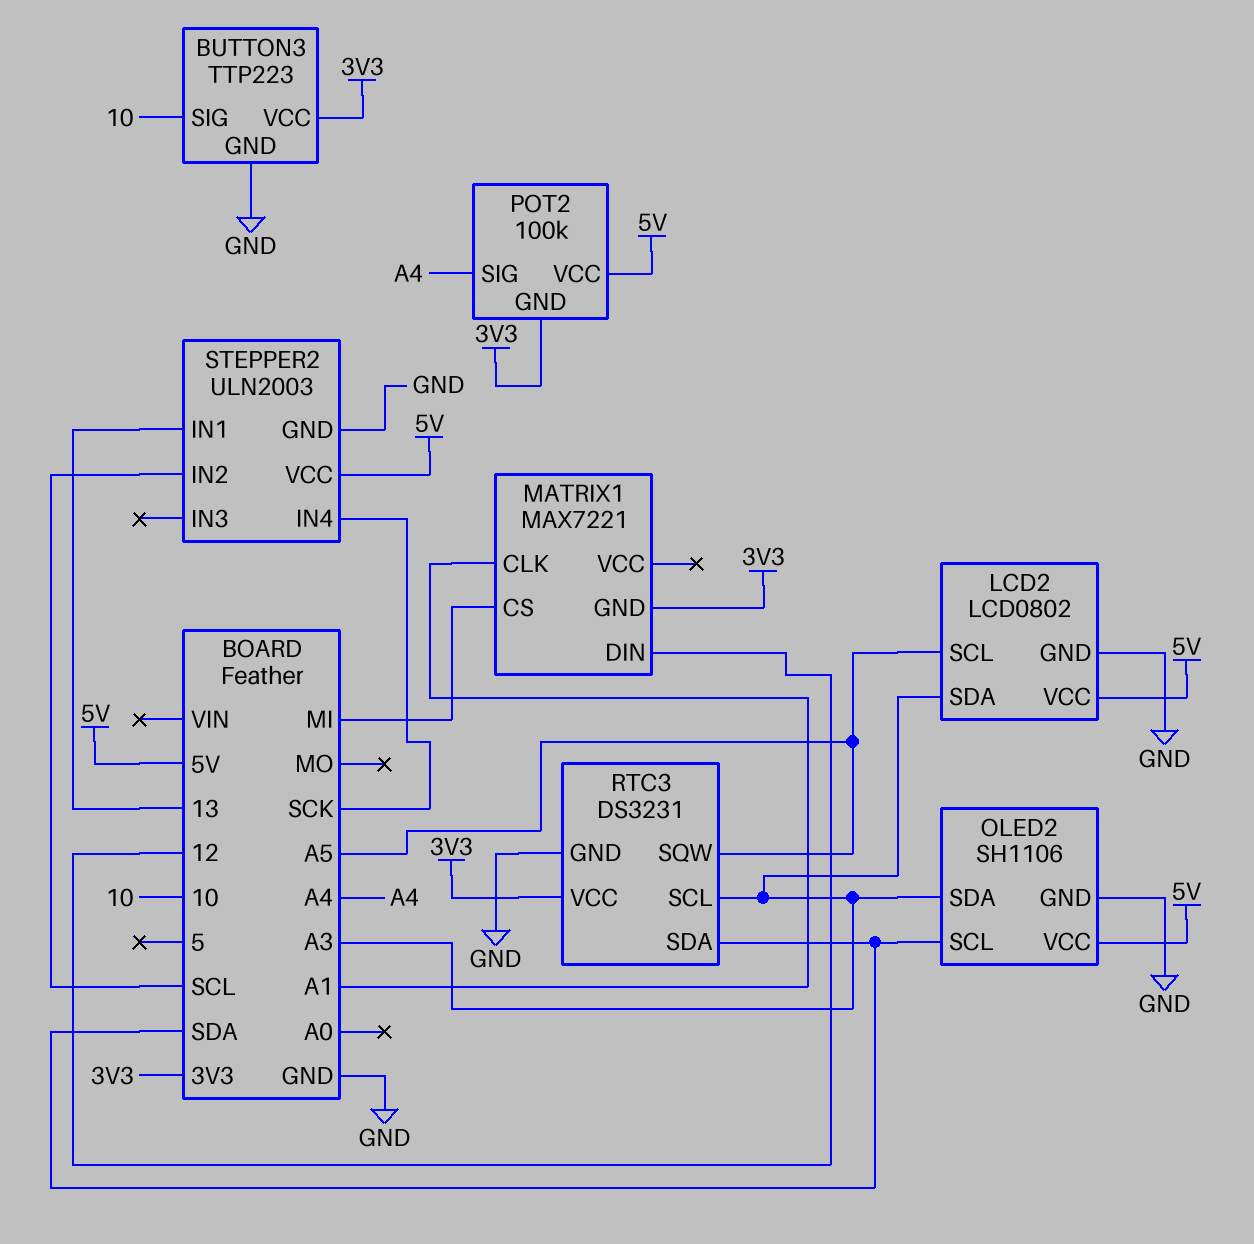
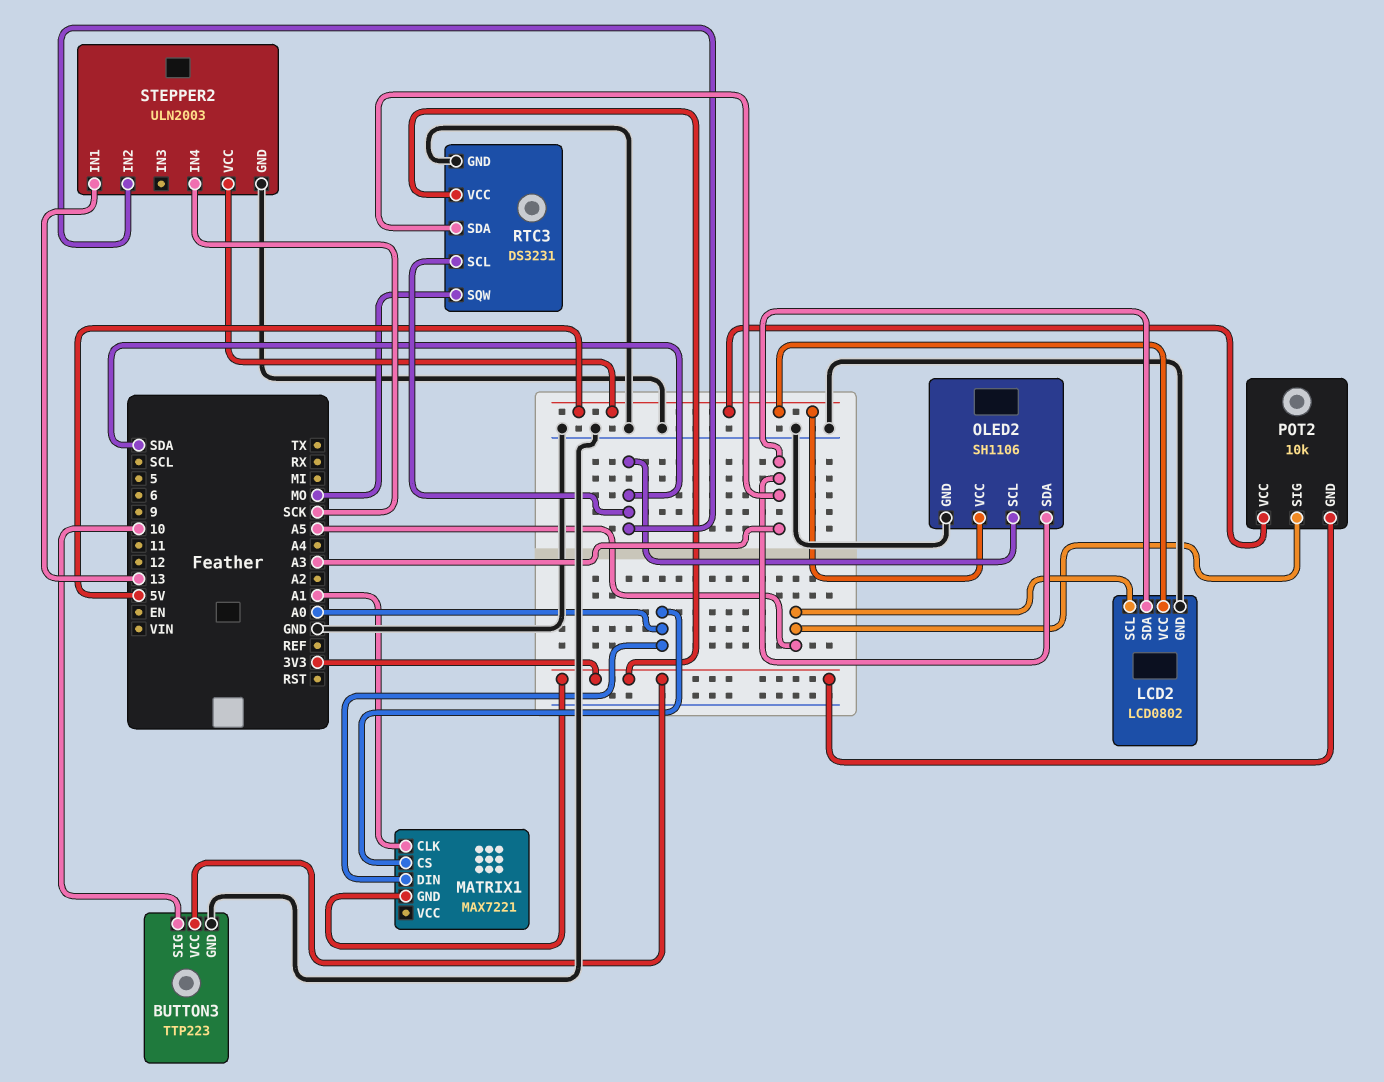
MATRIX1 pin CS: MI -> A0
MATRIX1 pin DIN: 12 -> A0
POT2: 100k -> 10k
POT2 pin SIG: A4 -> A5
RTC3 pin SCL: A3 -> SDA
RTC3 pin SDA: SDA -> A3
RTC3 pin SQW: A5 -> MO
STEPPER2 pin IN2: SCL -> SDA

